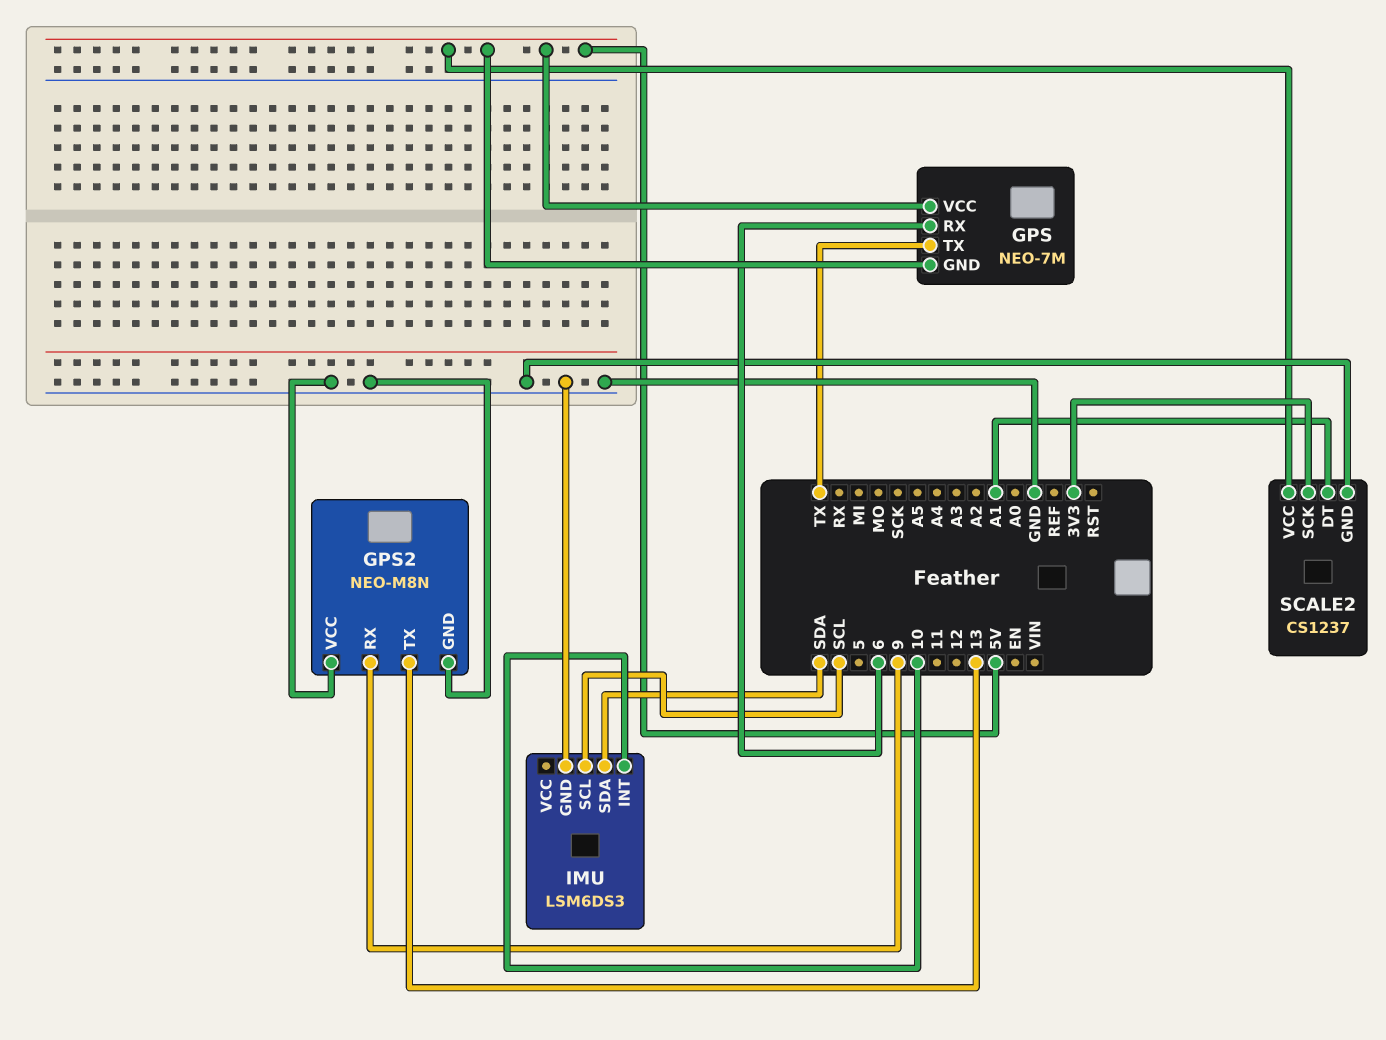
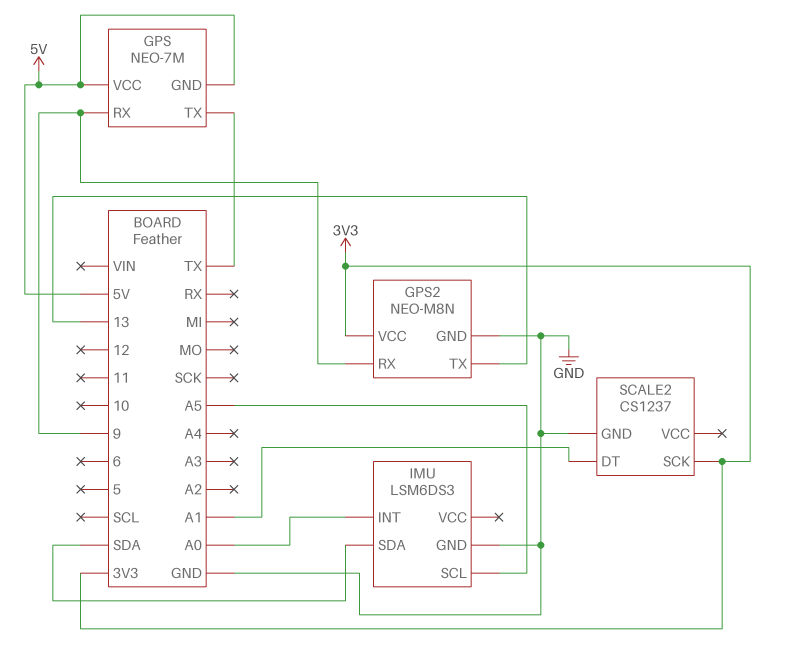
GPS pin RX: 6 -> 9
GPS2 pin VCC: GND -> 3V3
IMU pin INT: 10 -> A0
IMU pin SCL: SCL -> A5
SCALE2 pin VCC: 5V -> none

